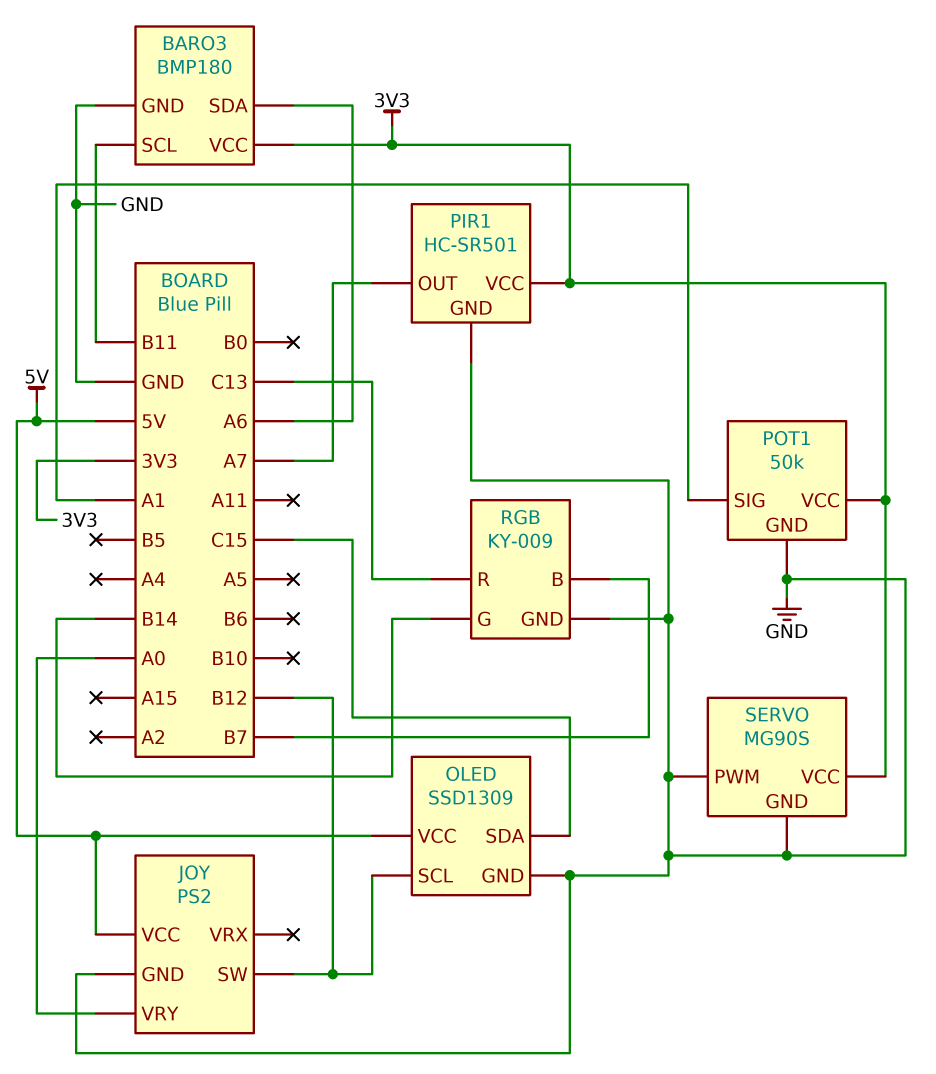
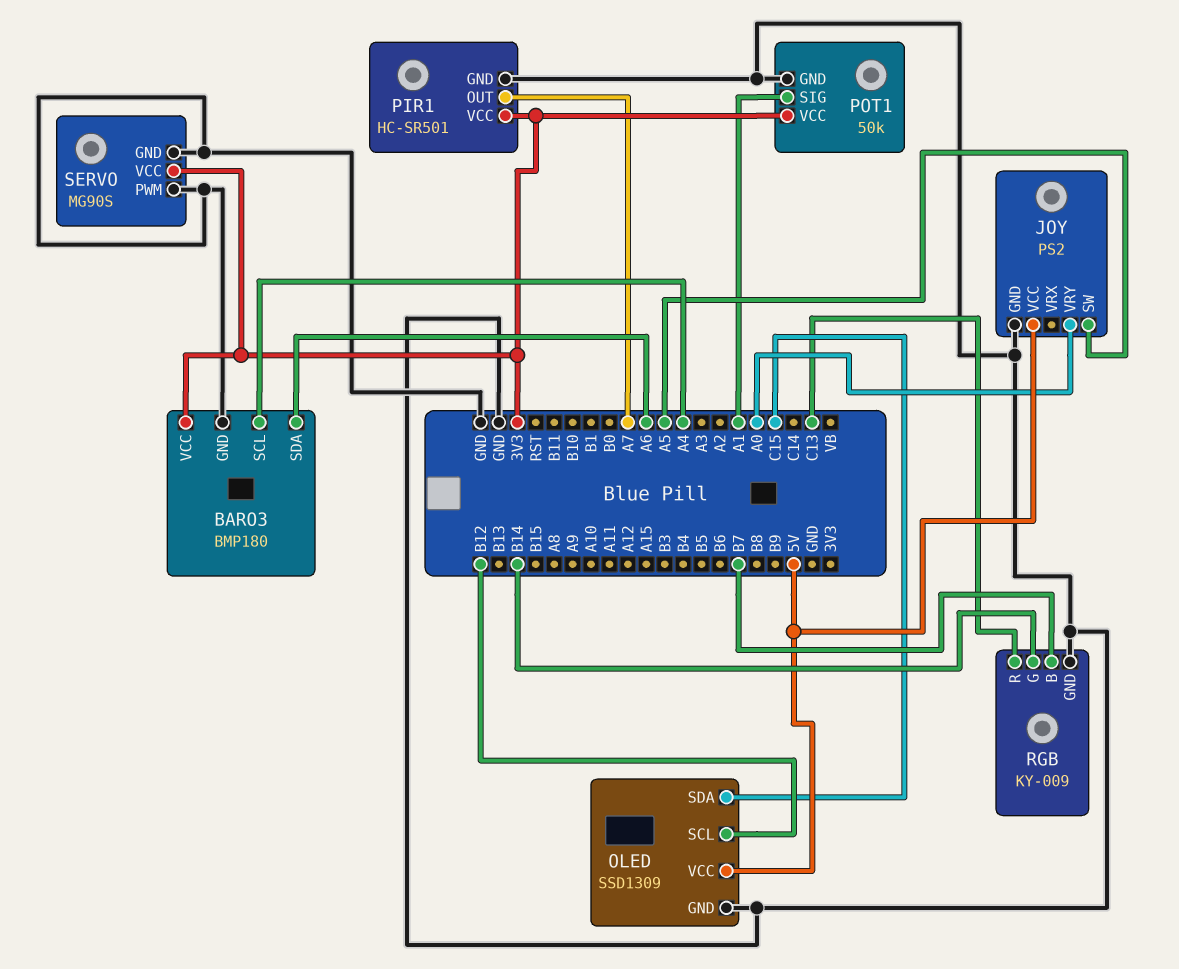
BARO3 pin SCL: B11 -> A4
JOY pin SW: B12 -> A5

